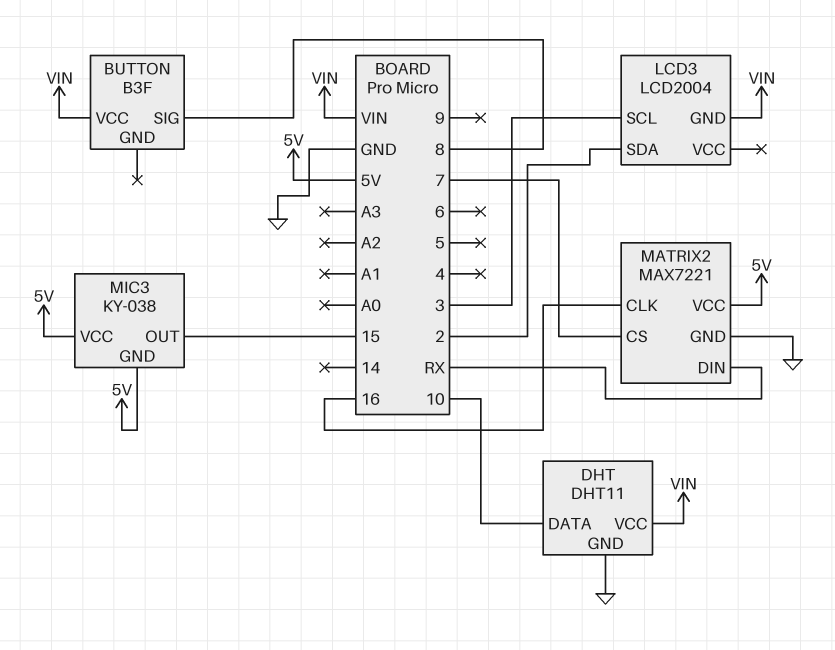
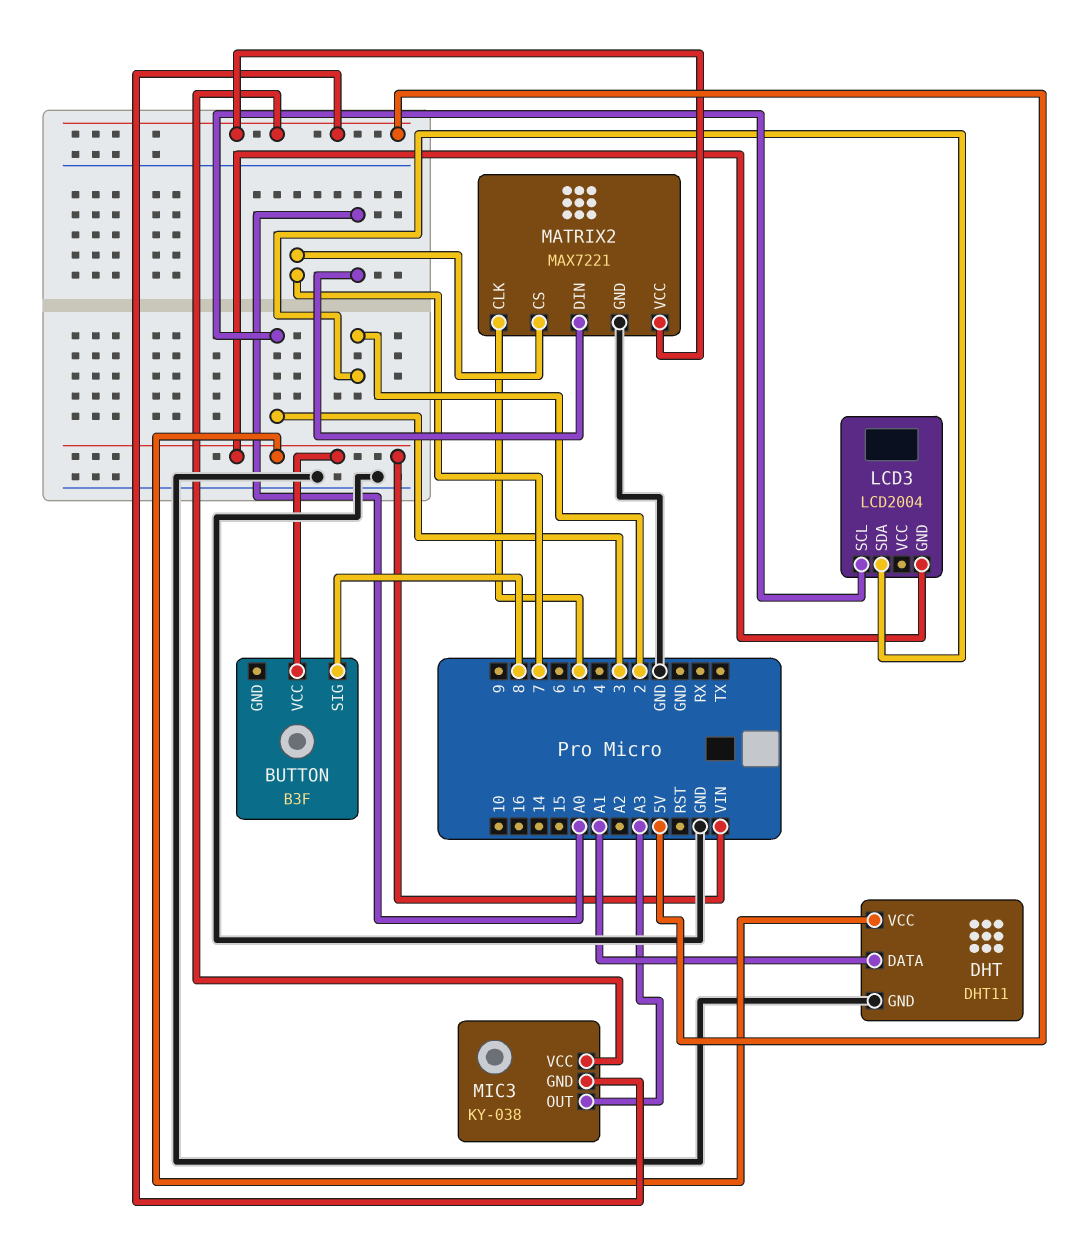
DHT pin DATA: 10 -> A1
MATRIX2 pin CLK: 16 -> 5
MATRIX2 pin DIN: RX -> A0
MIC3 pin OUT: 15 -> A3

